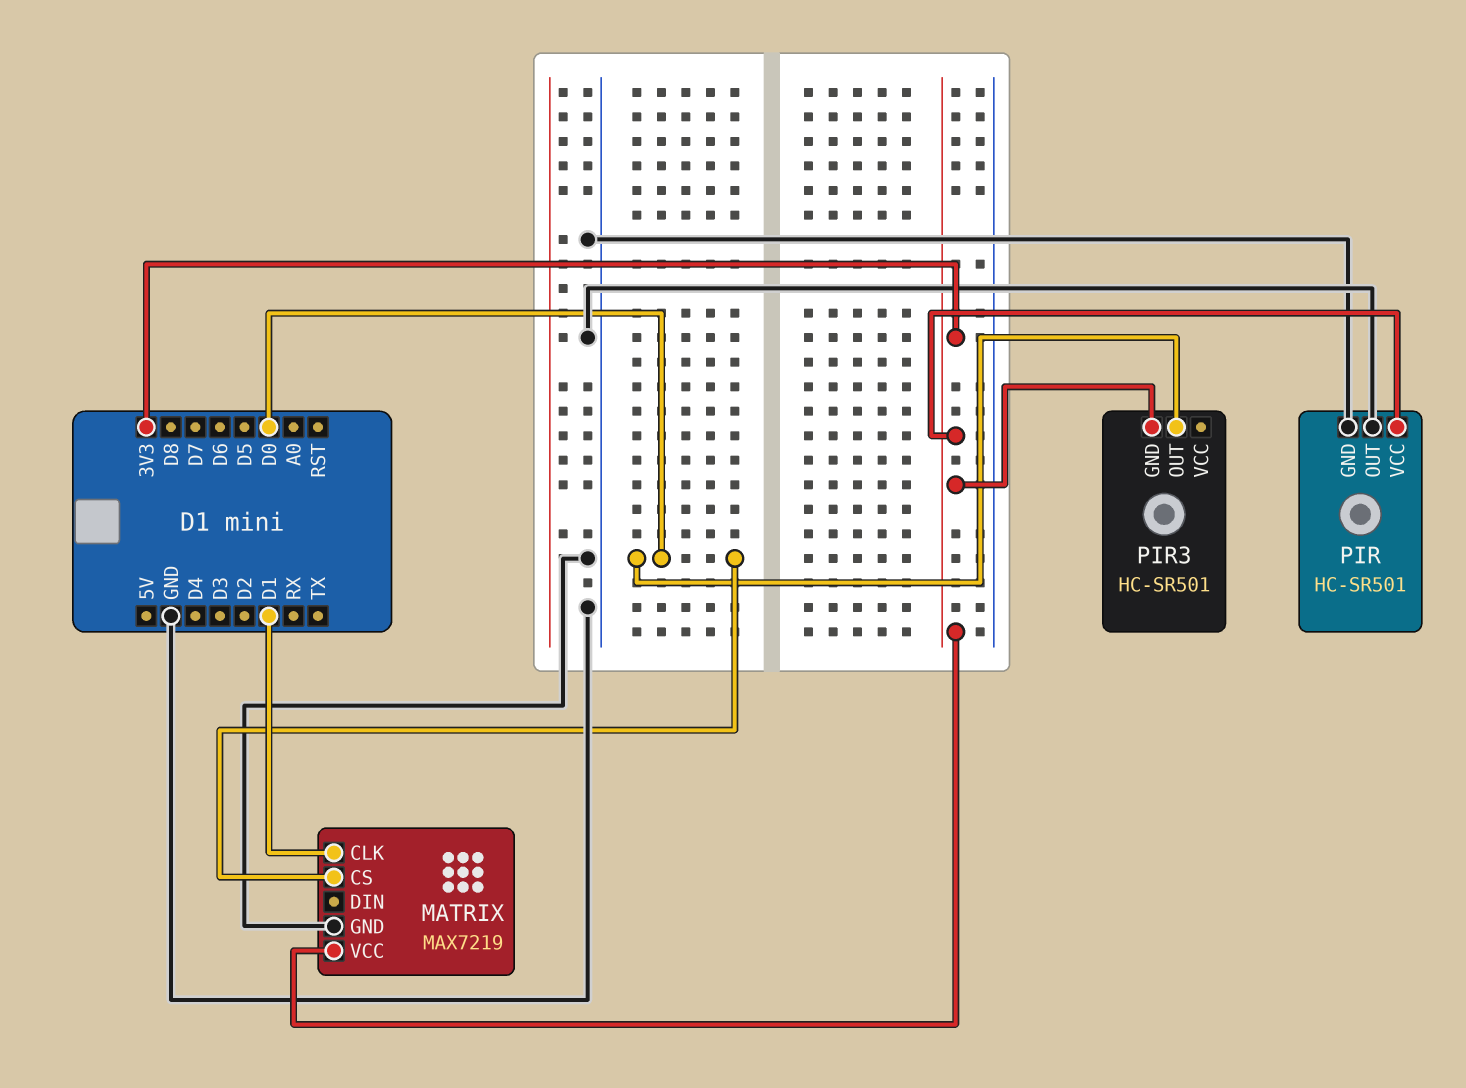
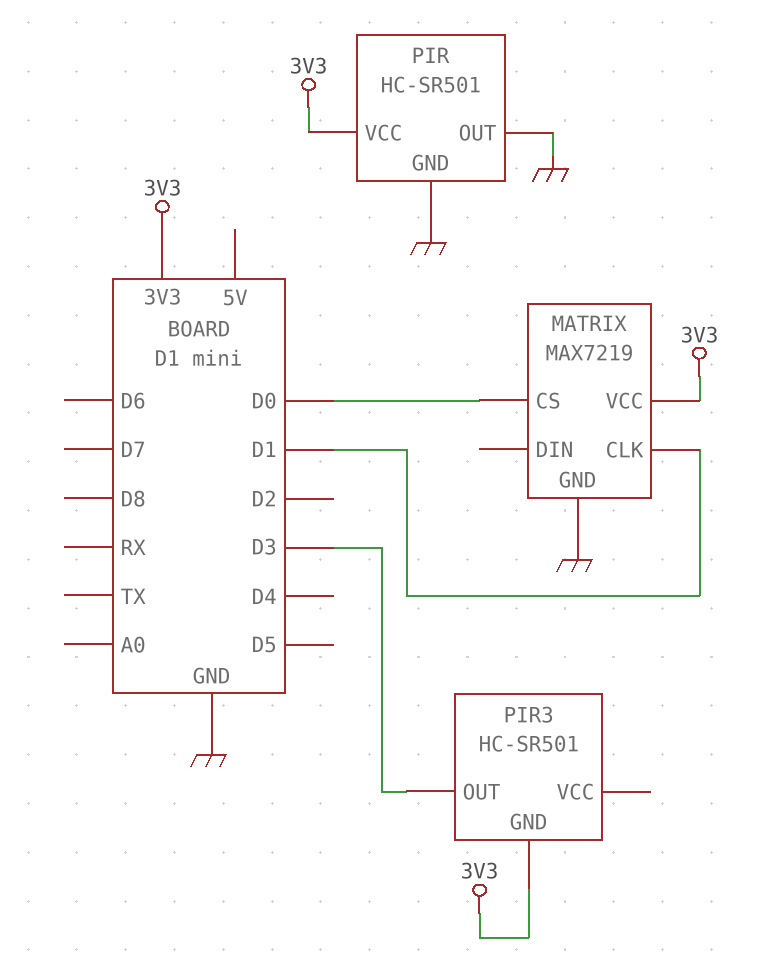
PIR3 pin OUT: D0 -> D3

